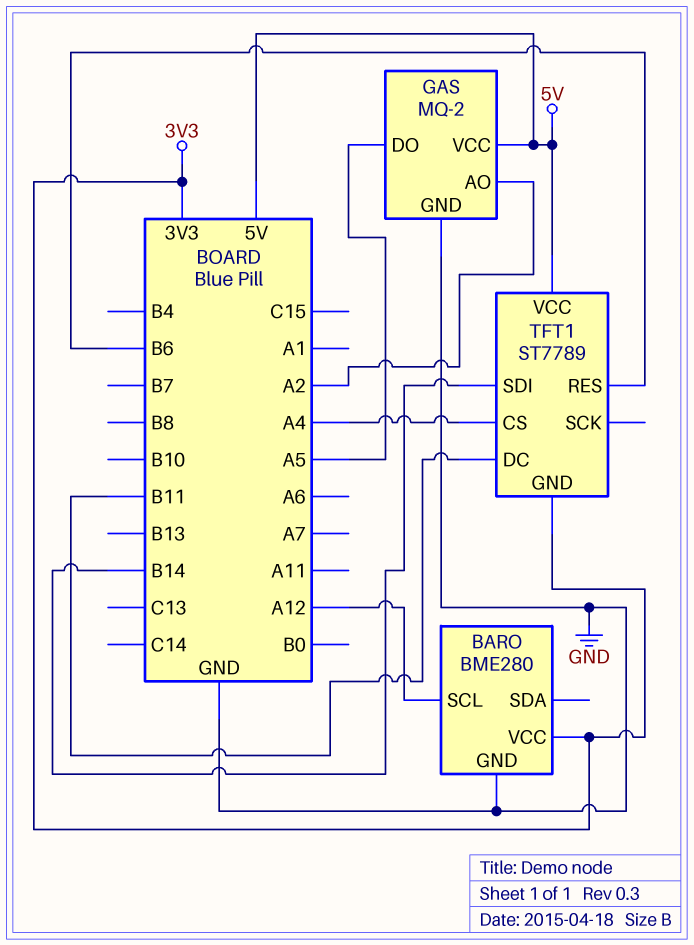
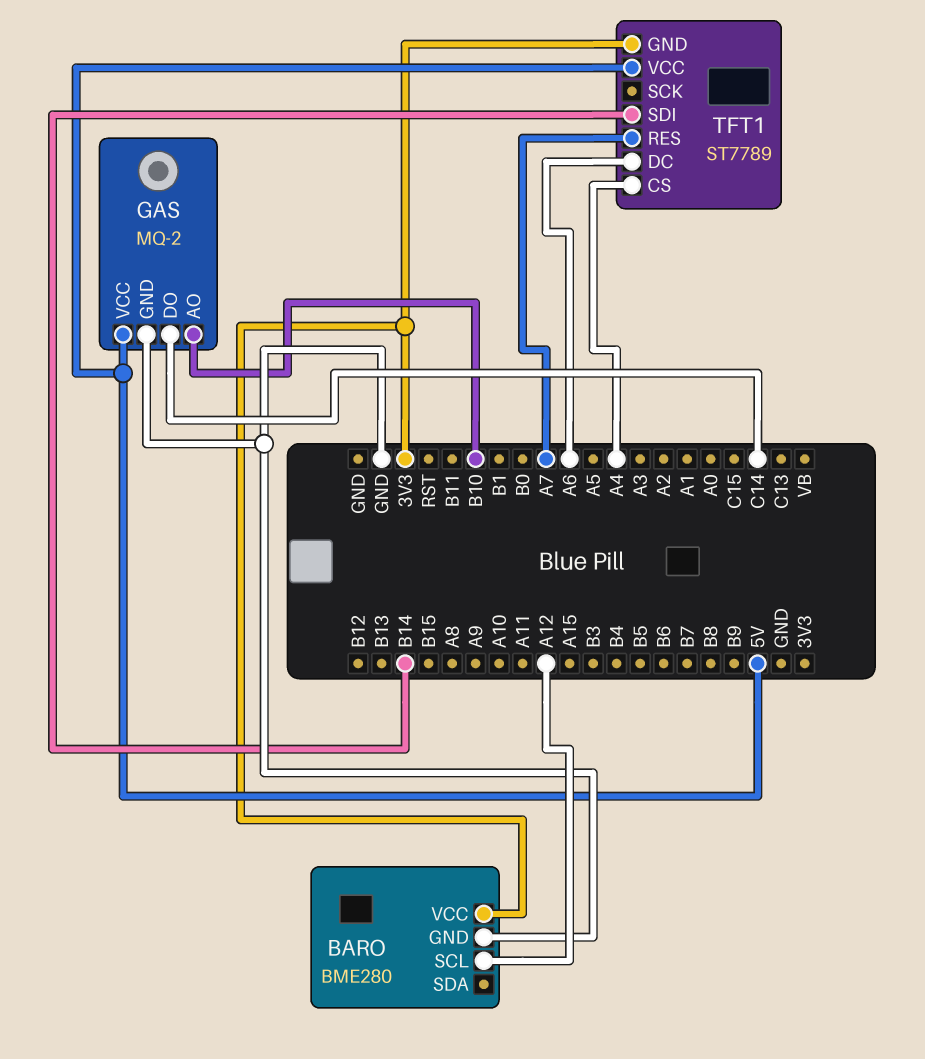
GAS pin AO: A2 -> B10
GAS pin DO: A5 -> C14
TFT1 pin DC: B11 -> A6
TFT1 pin RES: B6 -> A7

